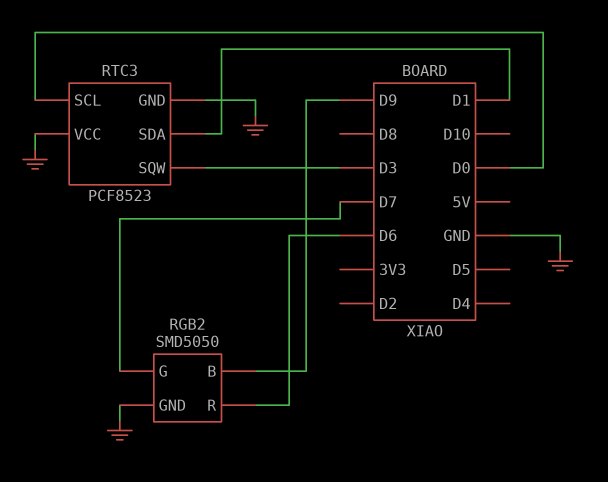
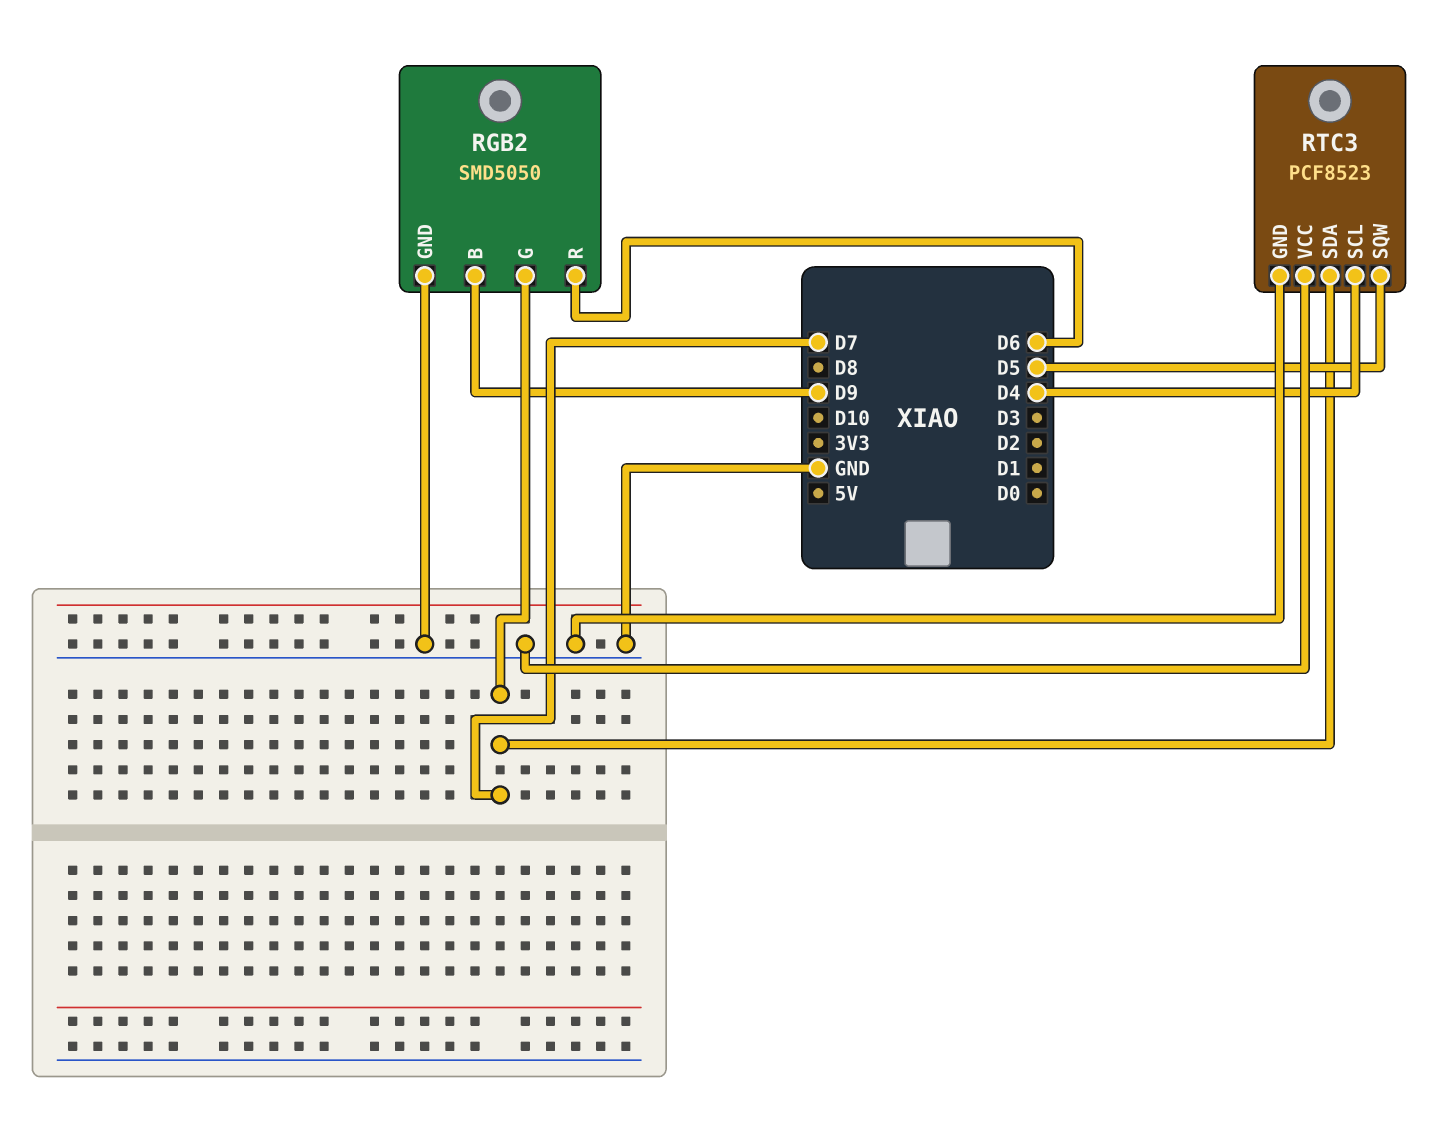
RTC3 pin SCL: D0 -> D4
RTC3 pin SDA: D1 -> D7
RTC3 pin SQW: D3 -> D5

